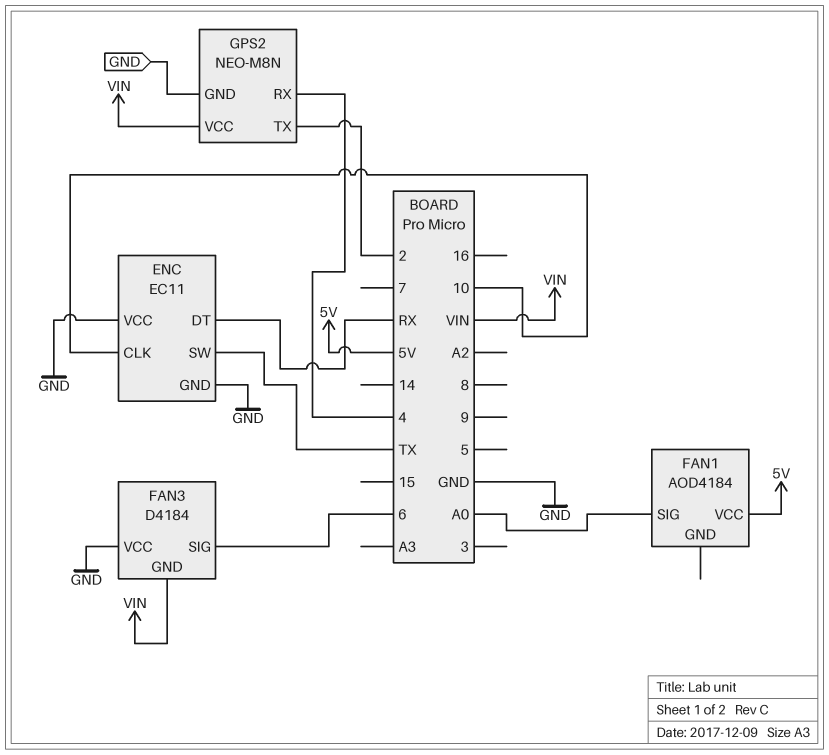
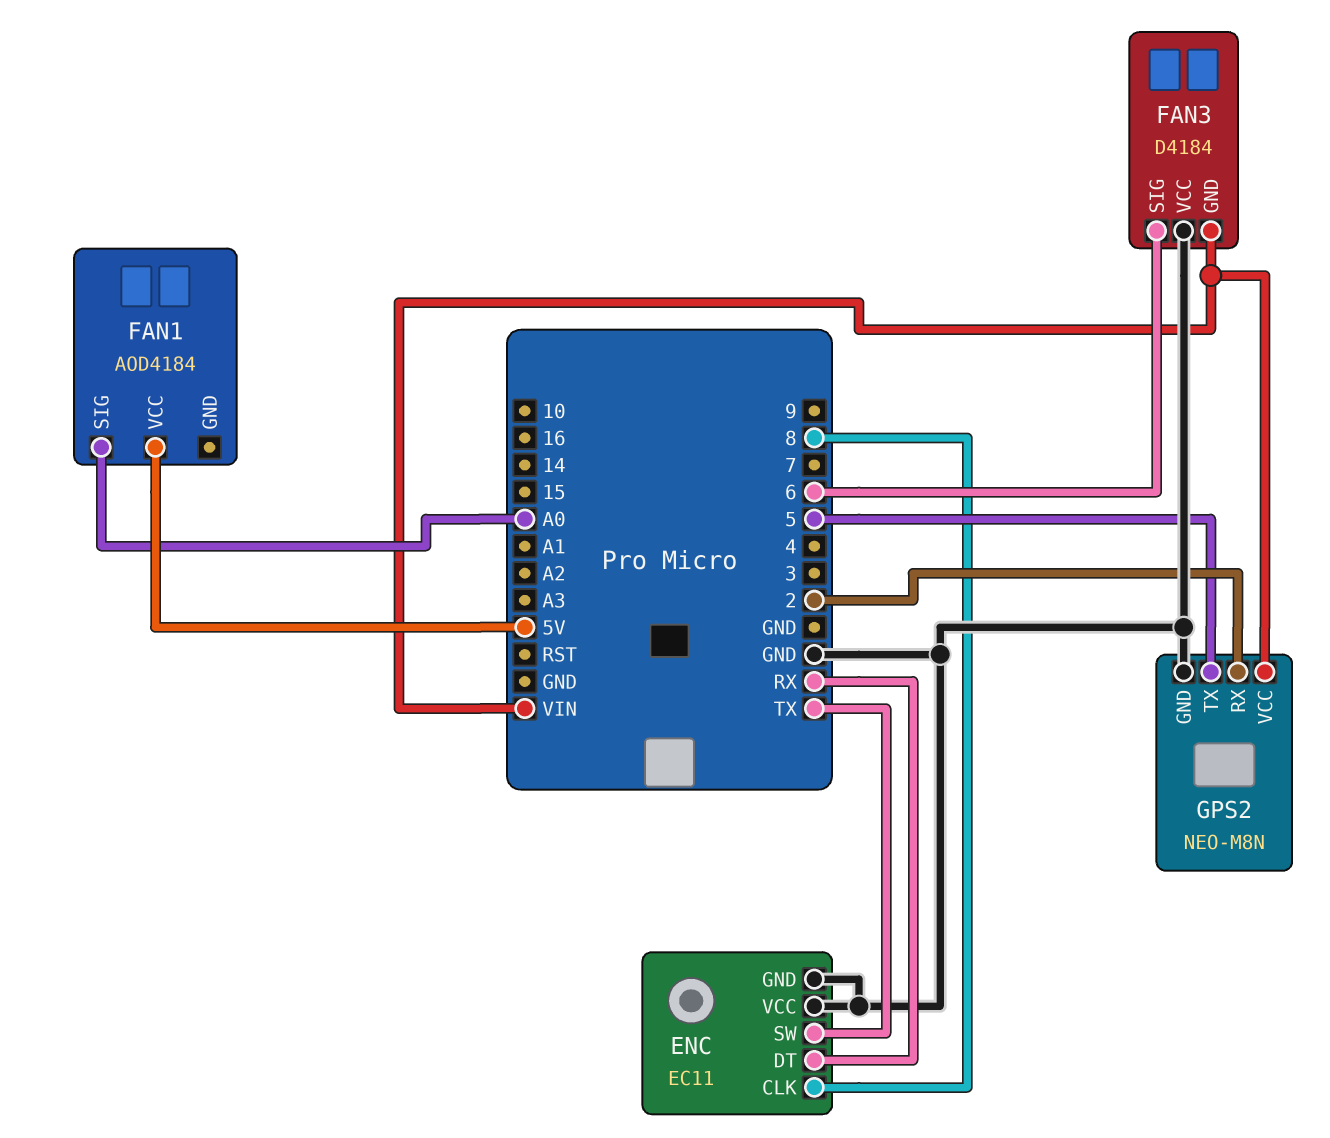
ENC pin CLK: 10 -> 8
GPS2 pin RX: 4 -> 2
GPS2 pin TX: 2 -> 5

